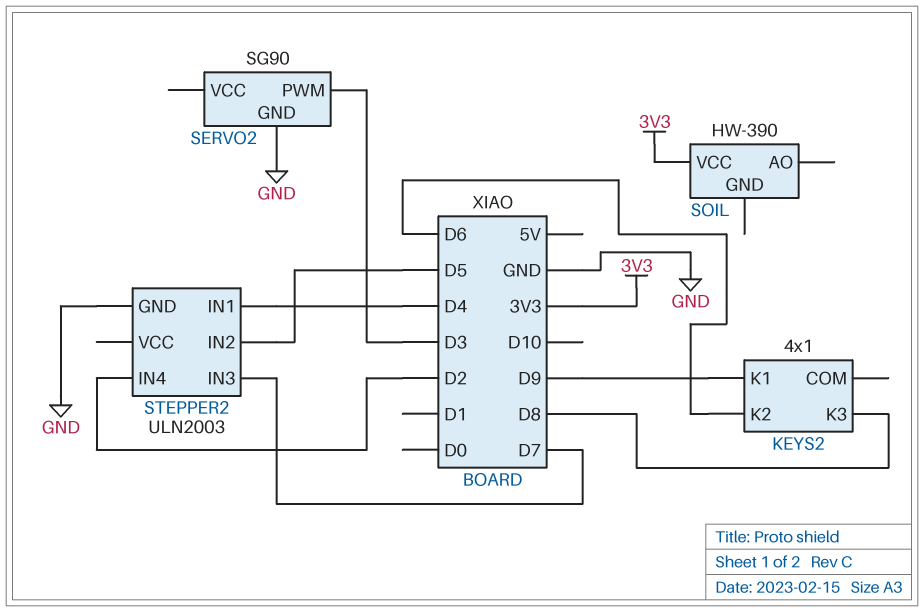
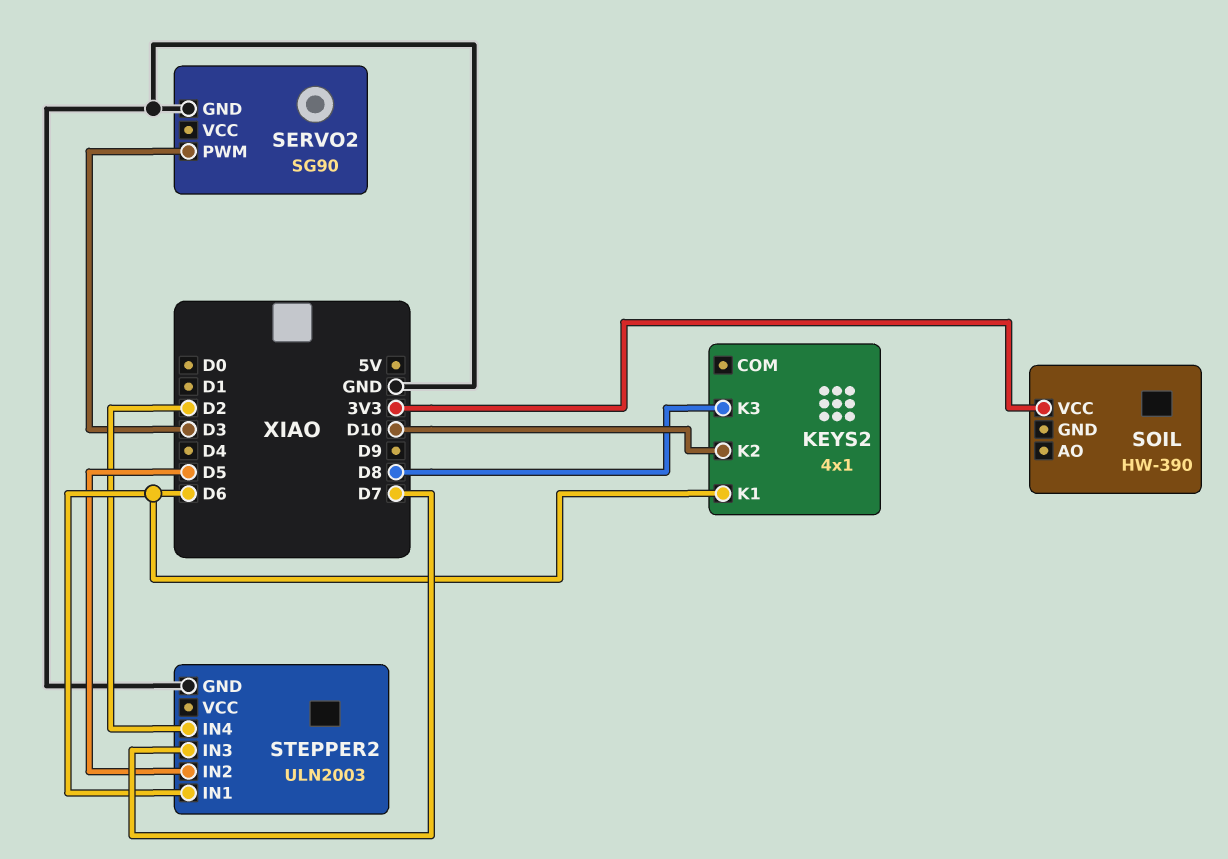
KEYS2 pin K1: D9 -> D6
KEYS2 pin K2: D6 -> D10
STEPPER2 pin IN1: D4 -> D6

